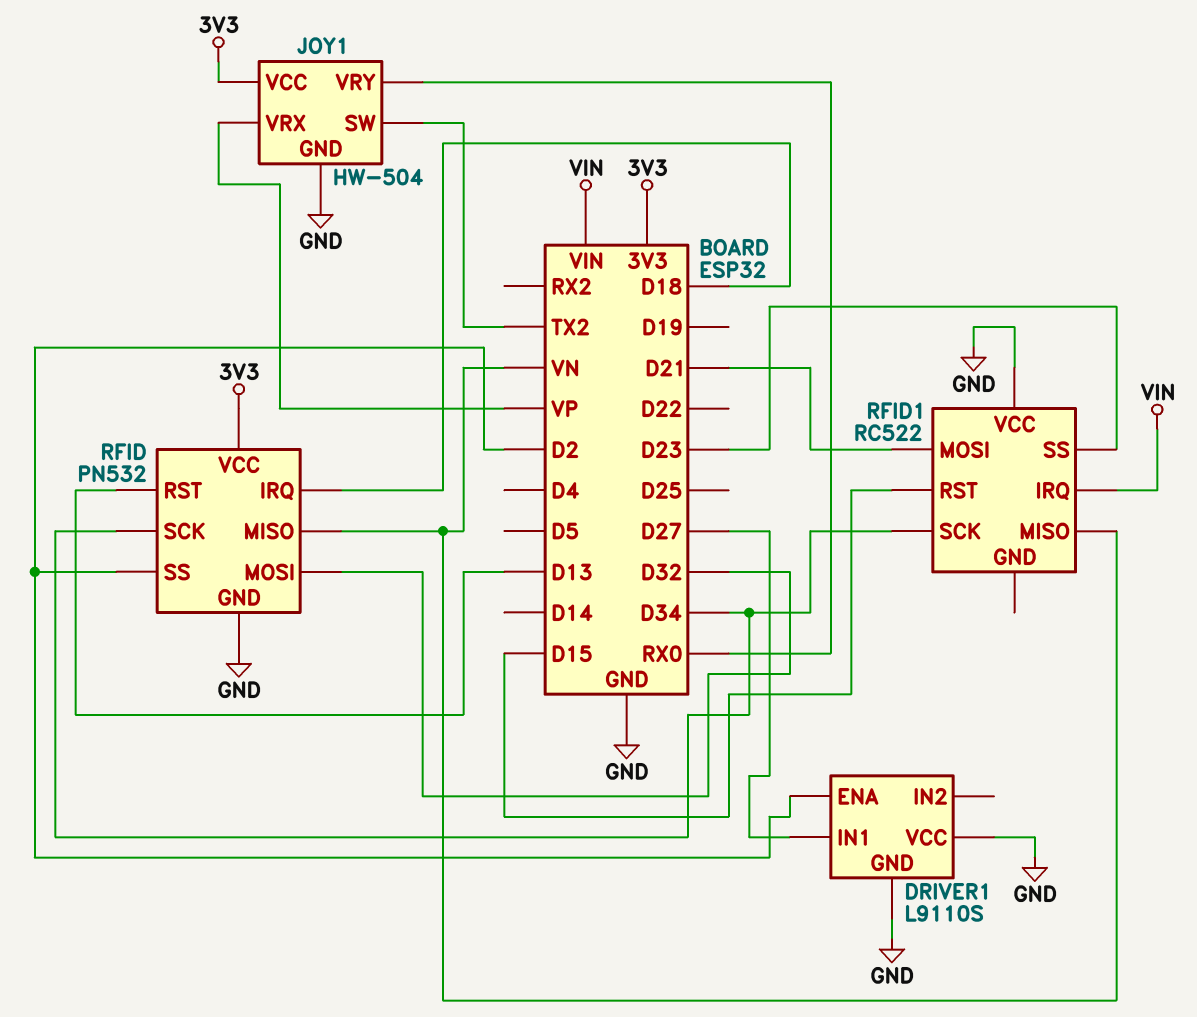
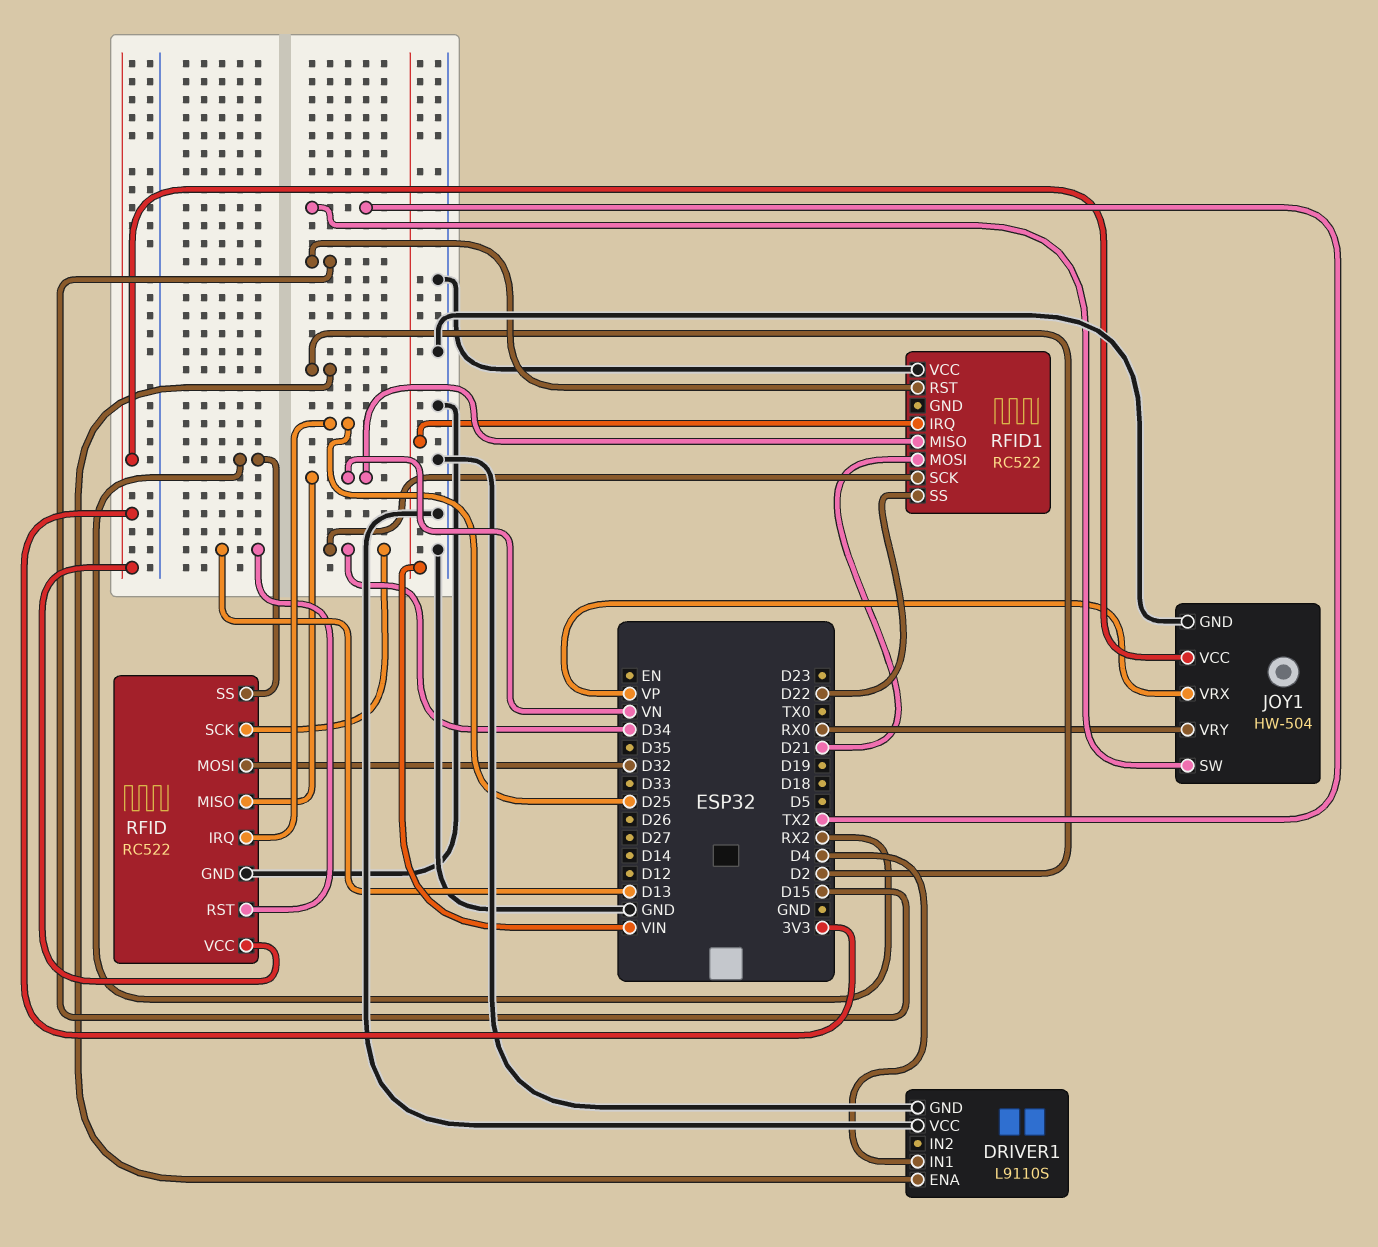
DRIVER1 pin IN1: D27 -> D4
RFID: PN532 -> RC522
RFID pin IRQ: D18 -> D25
RFID pin SS: D2 -> RX2
RFID1 pin SS: D23 -> D22

